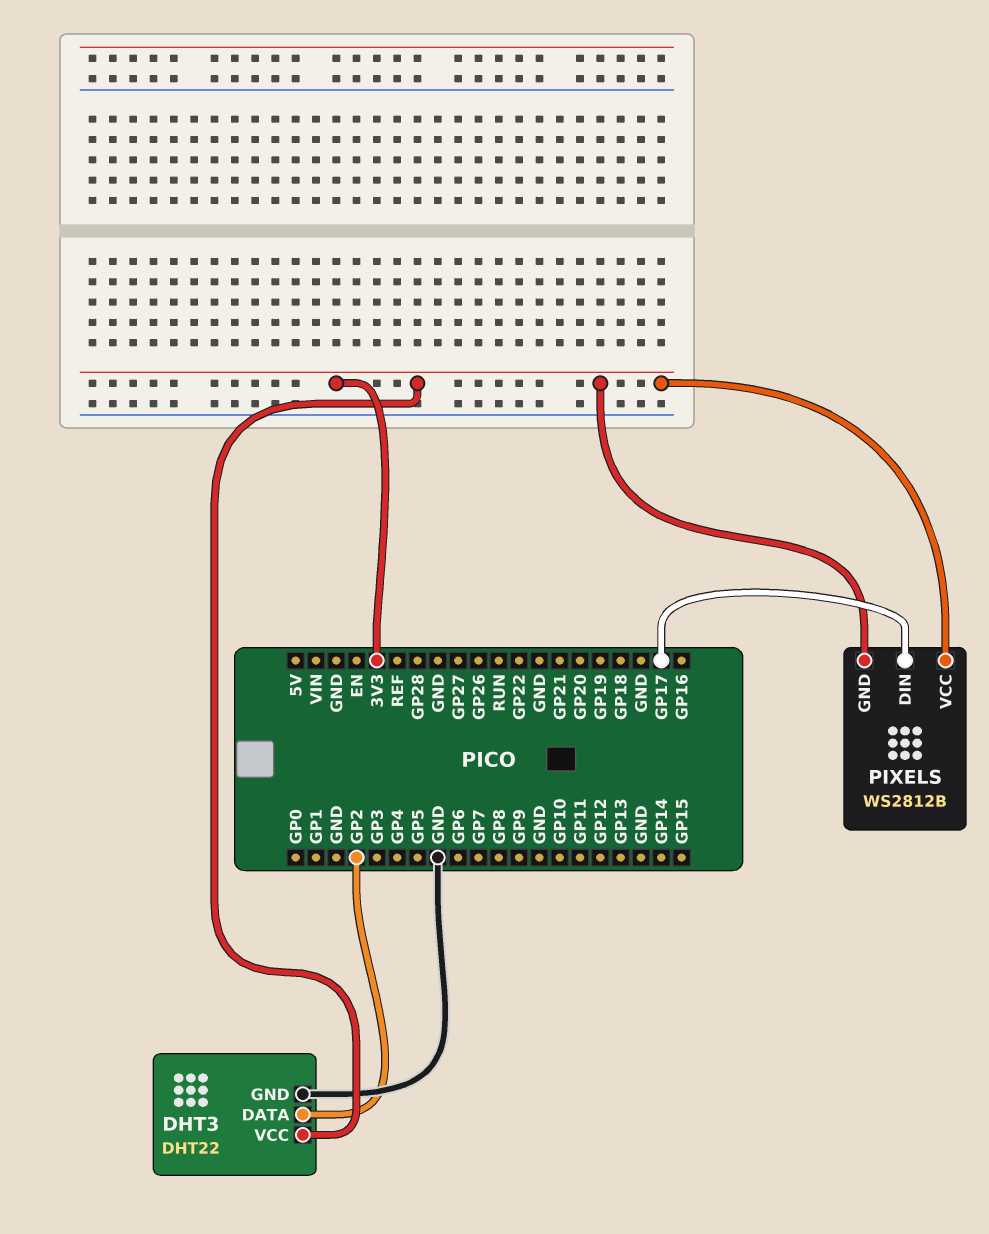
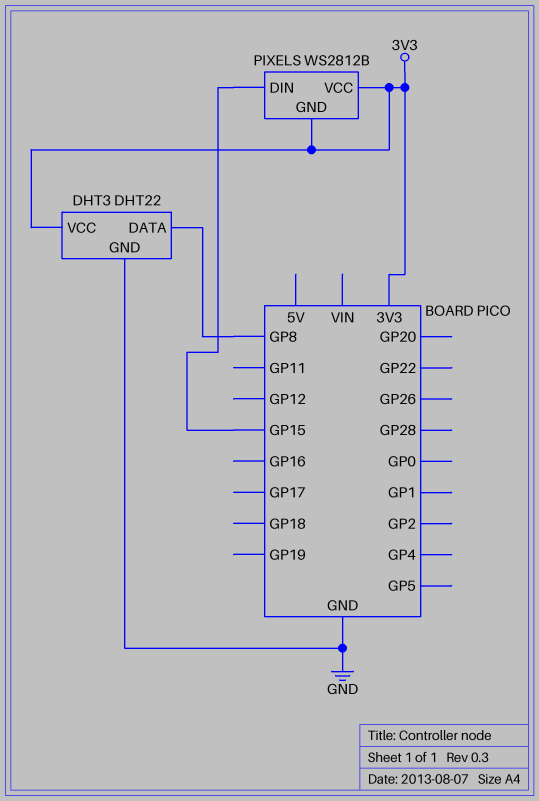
DHT3 pin DATA: GP2 -> GP8
PIXELS pin DIN: GP17 -> GP15

